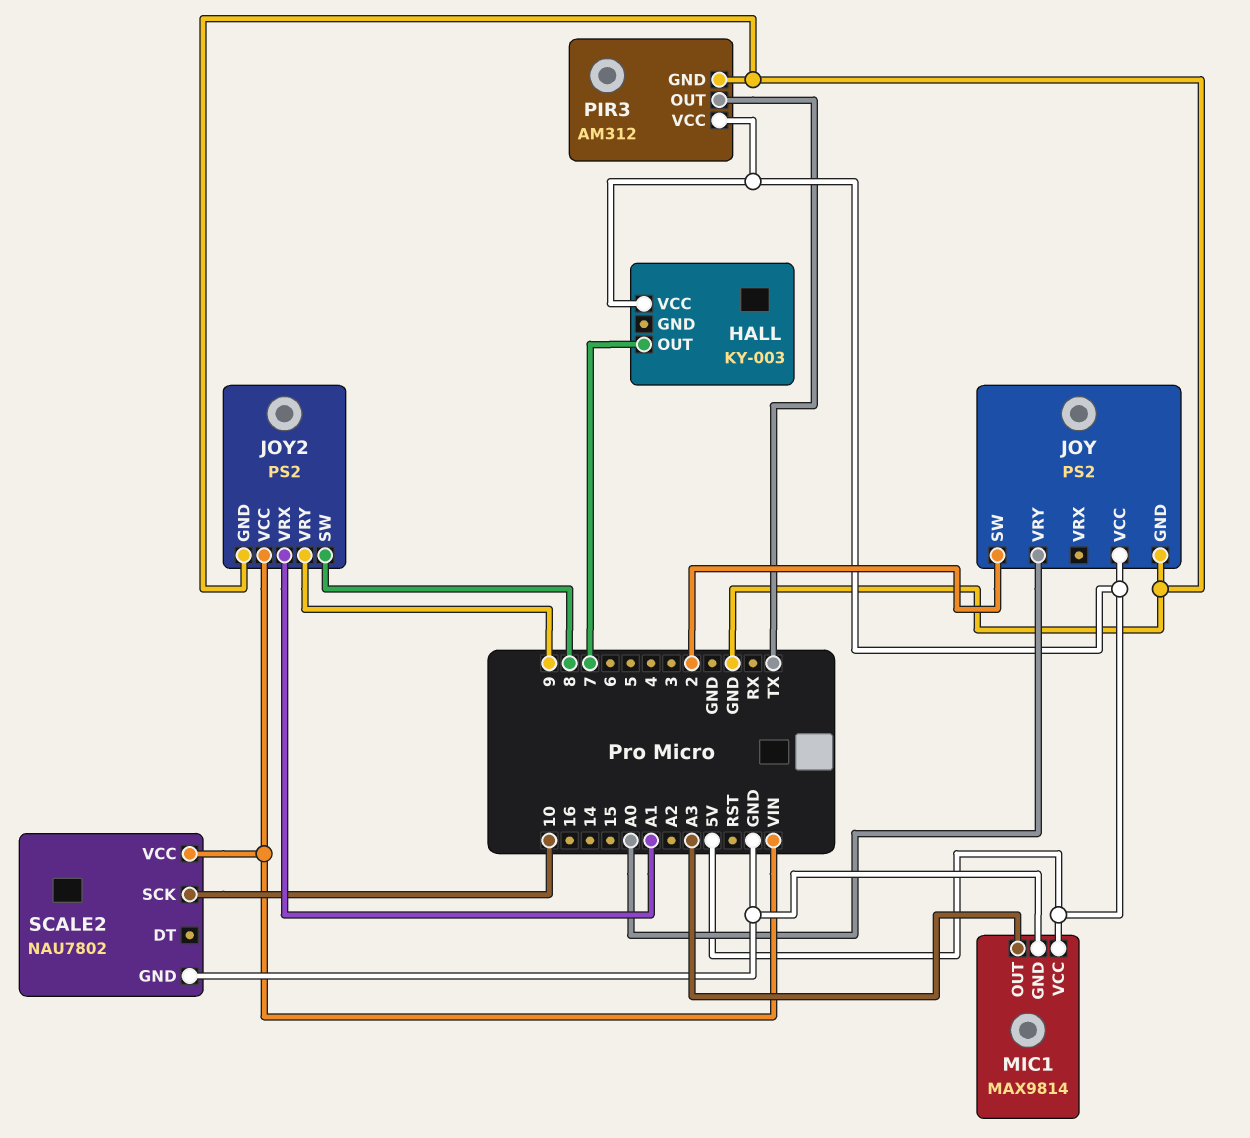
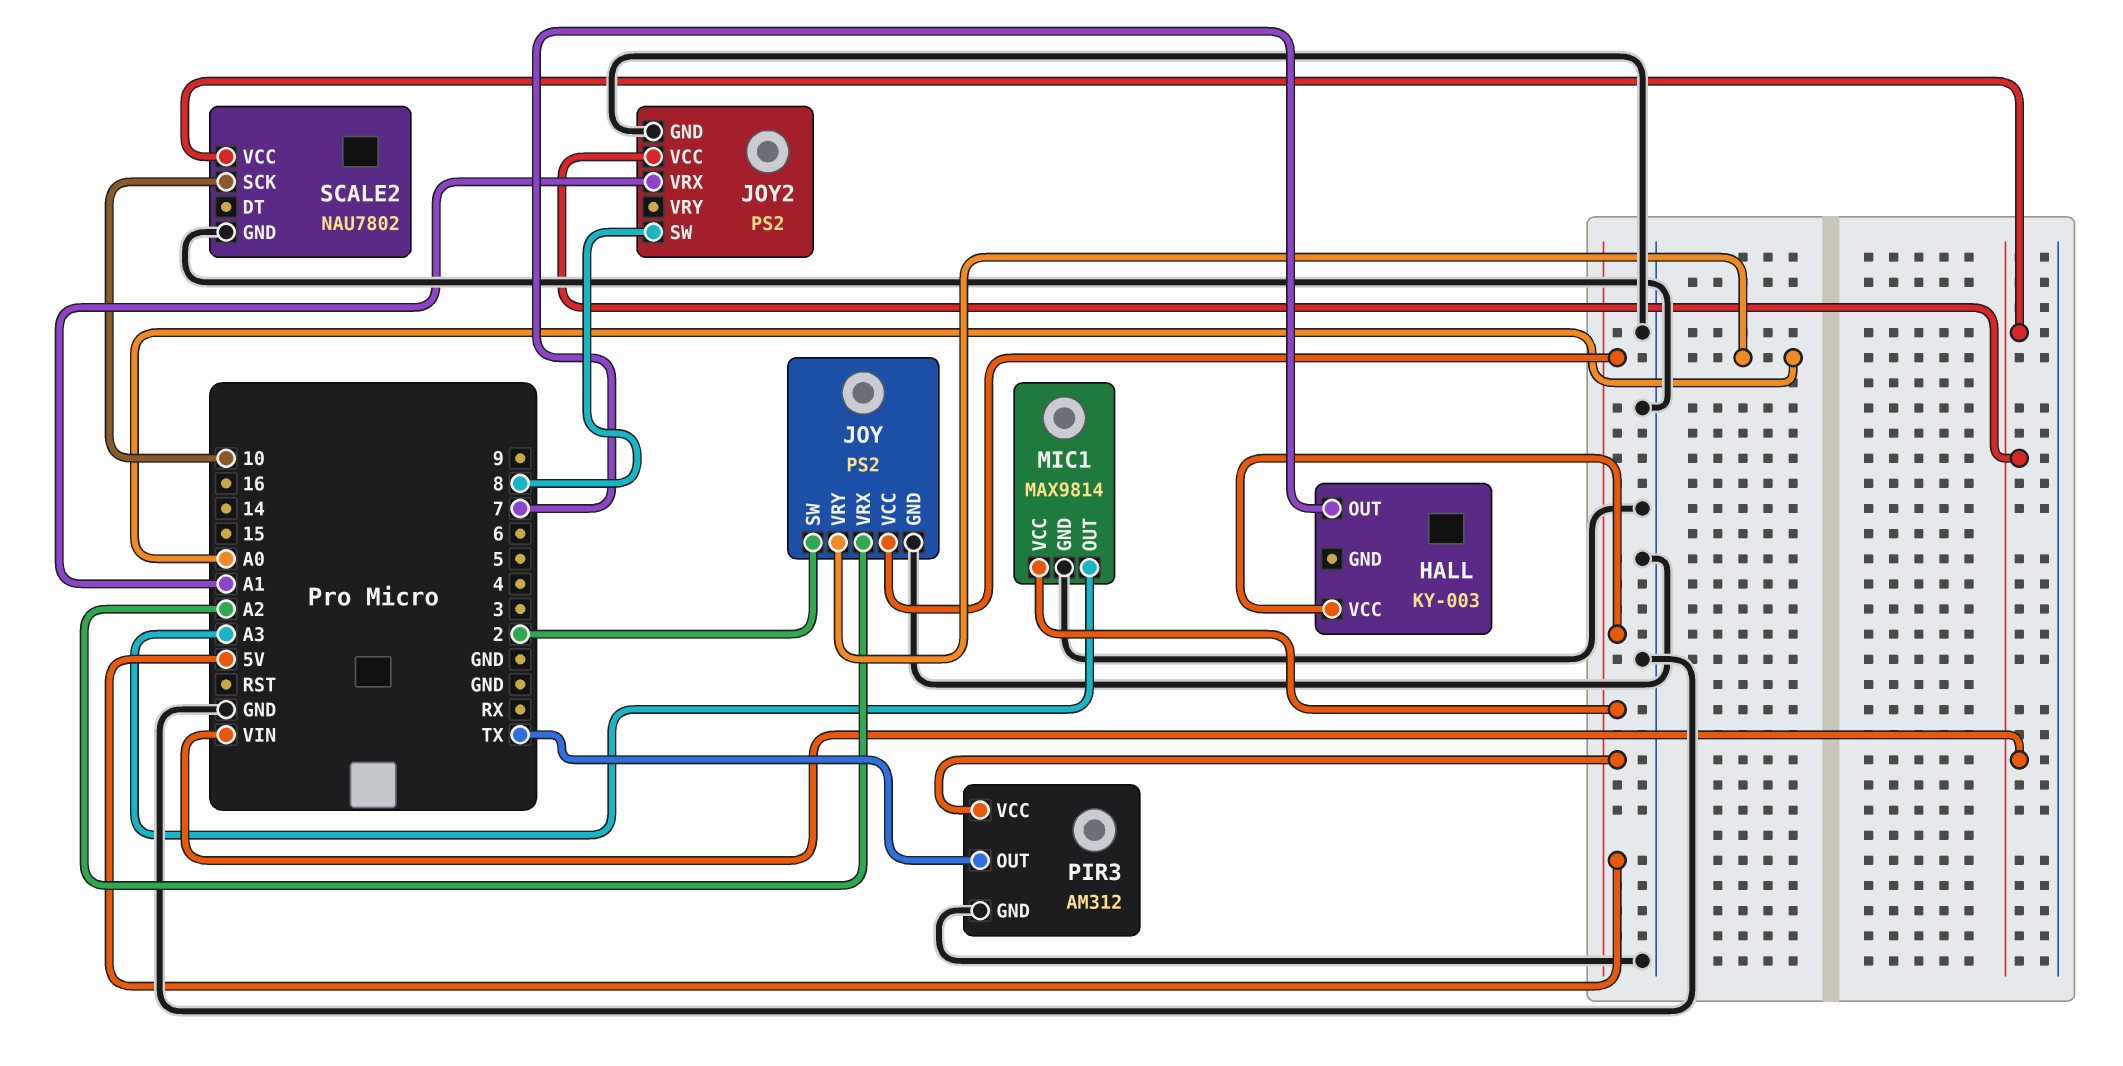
JOY pin VRX: none -> A2
JOY2 pin VRY: 9 -> none

